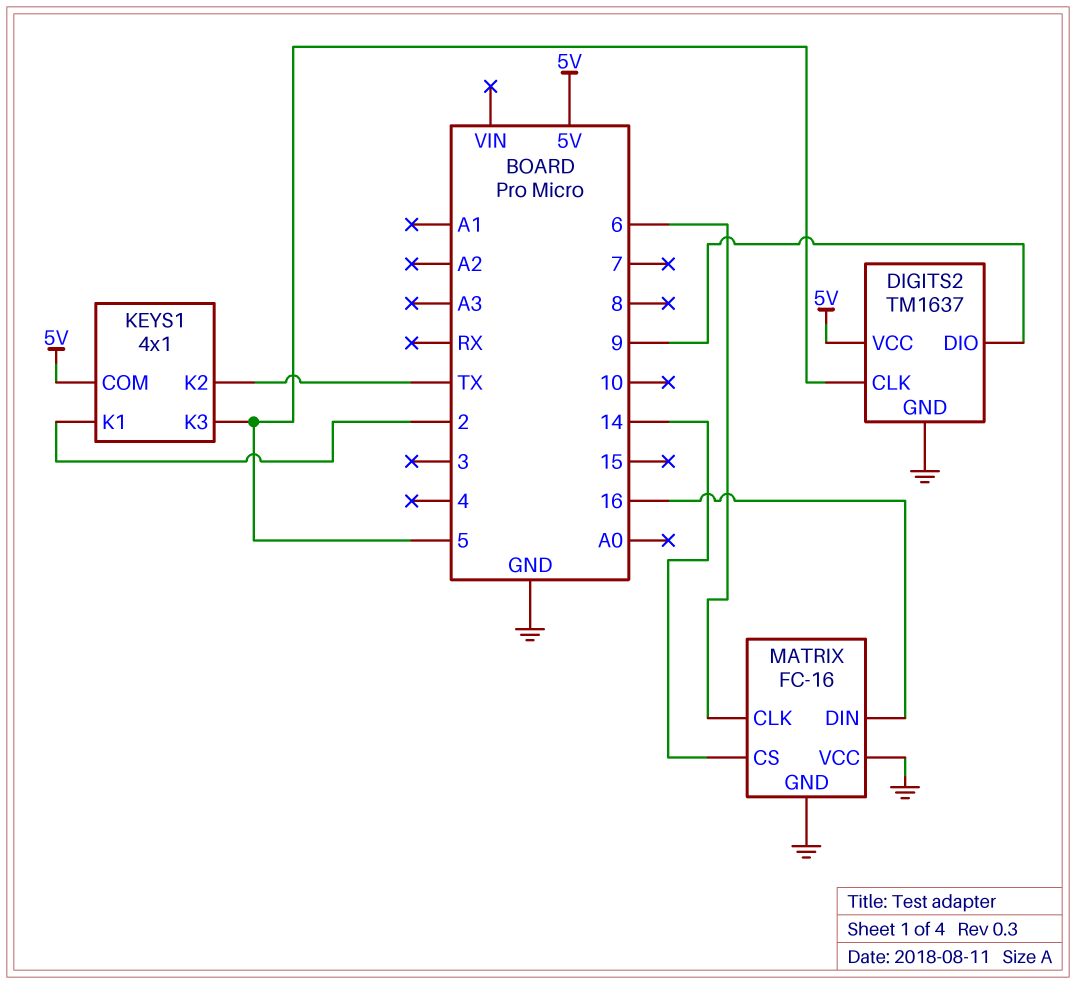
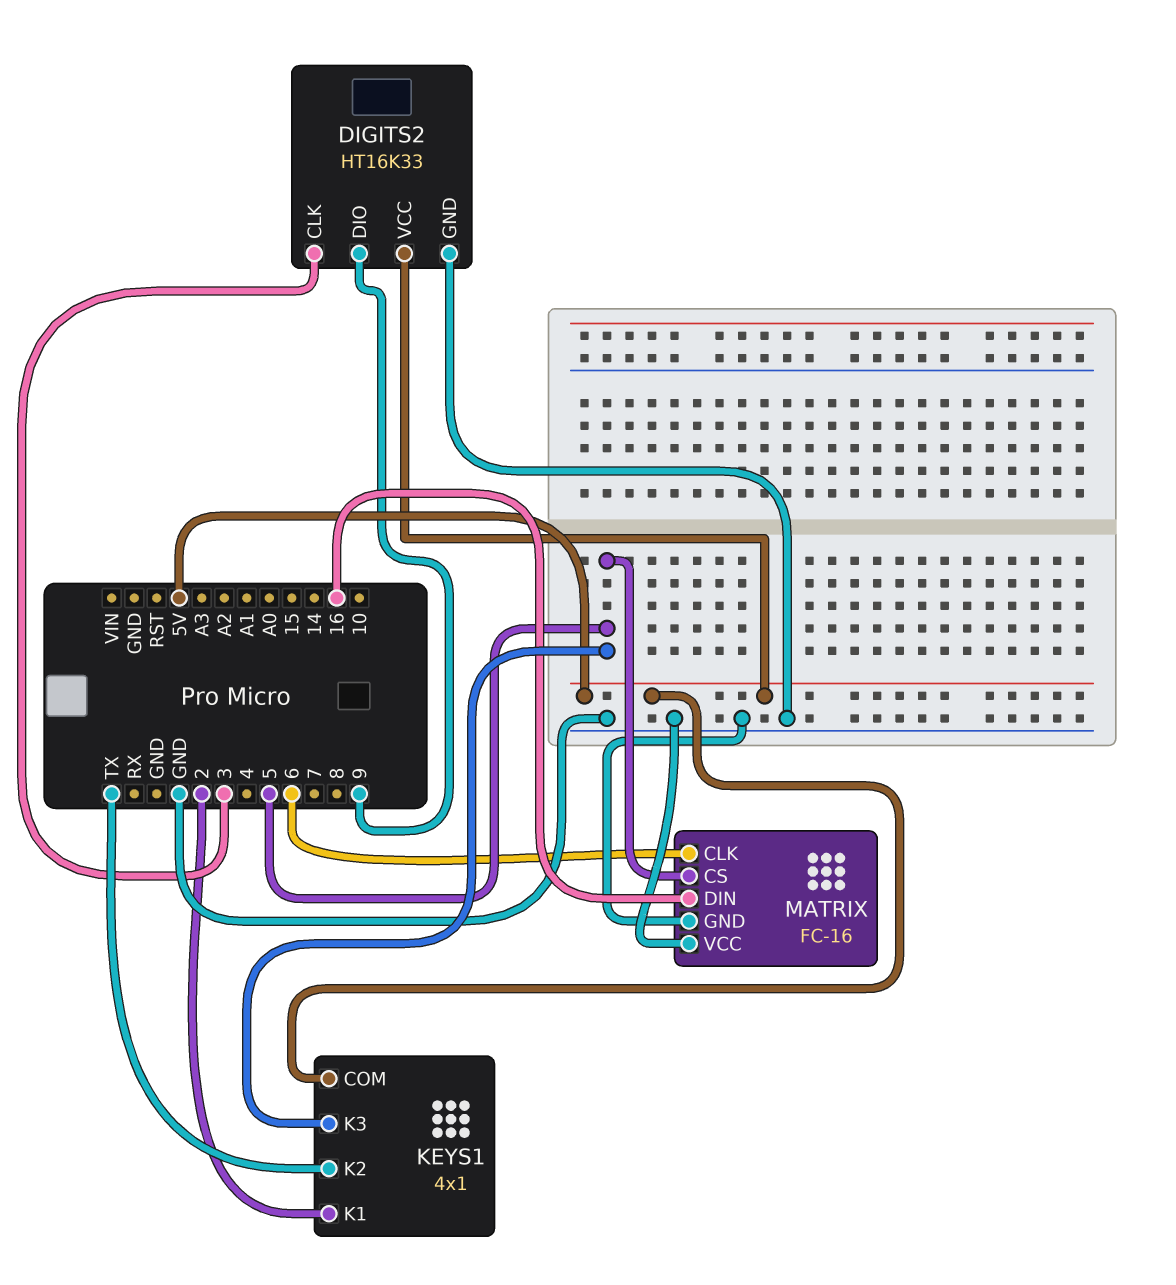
DIGITS2: TM1637 -> HT16K33
DIGITS2 pin CLK: 5 -> 3
MATRIX pin CS: 14 -> 5

